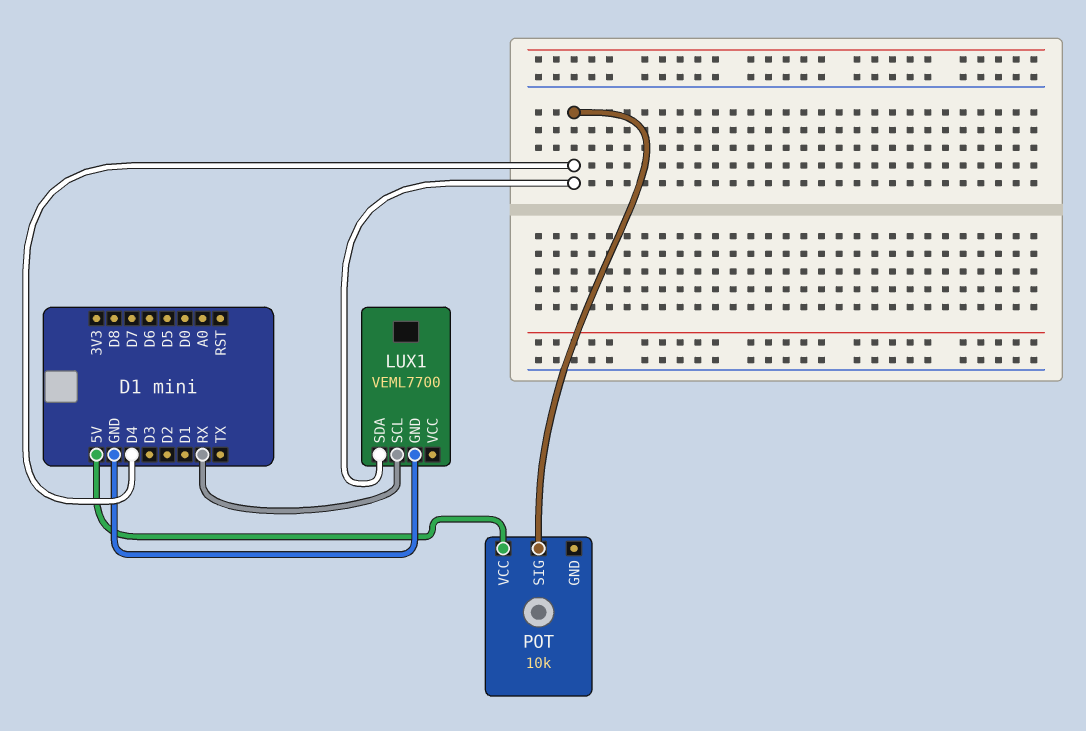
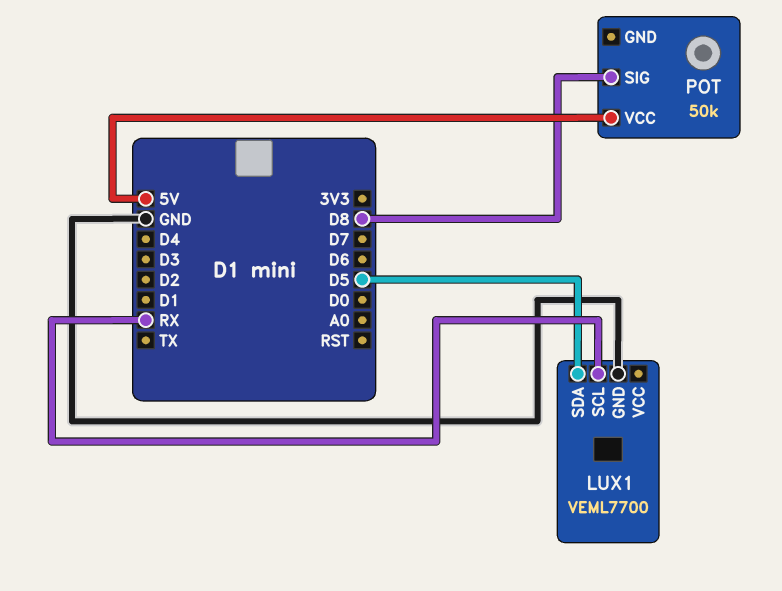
LUX1 pin SDA: D4 -> D5
POT: 10k -> 50k
POT pin SIG: D4 -> D8

